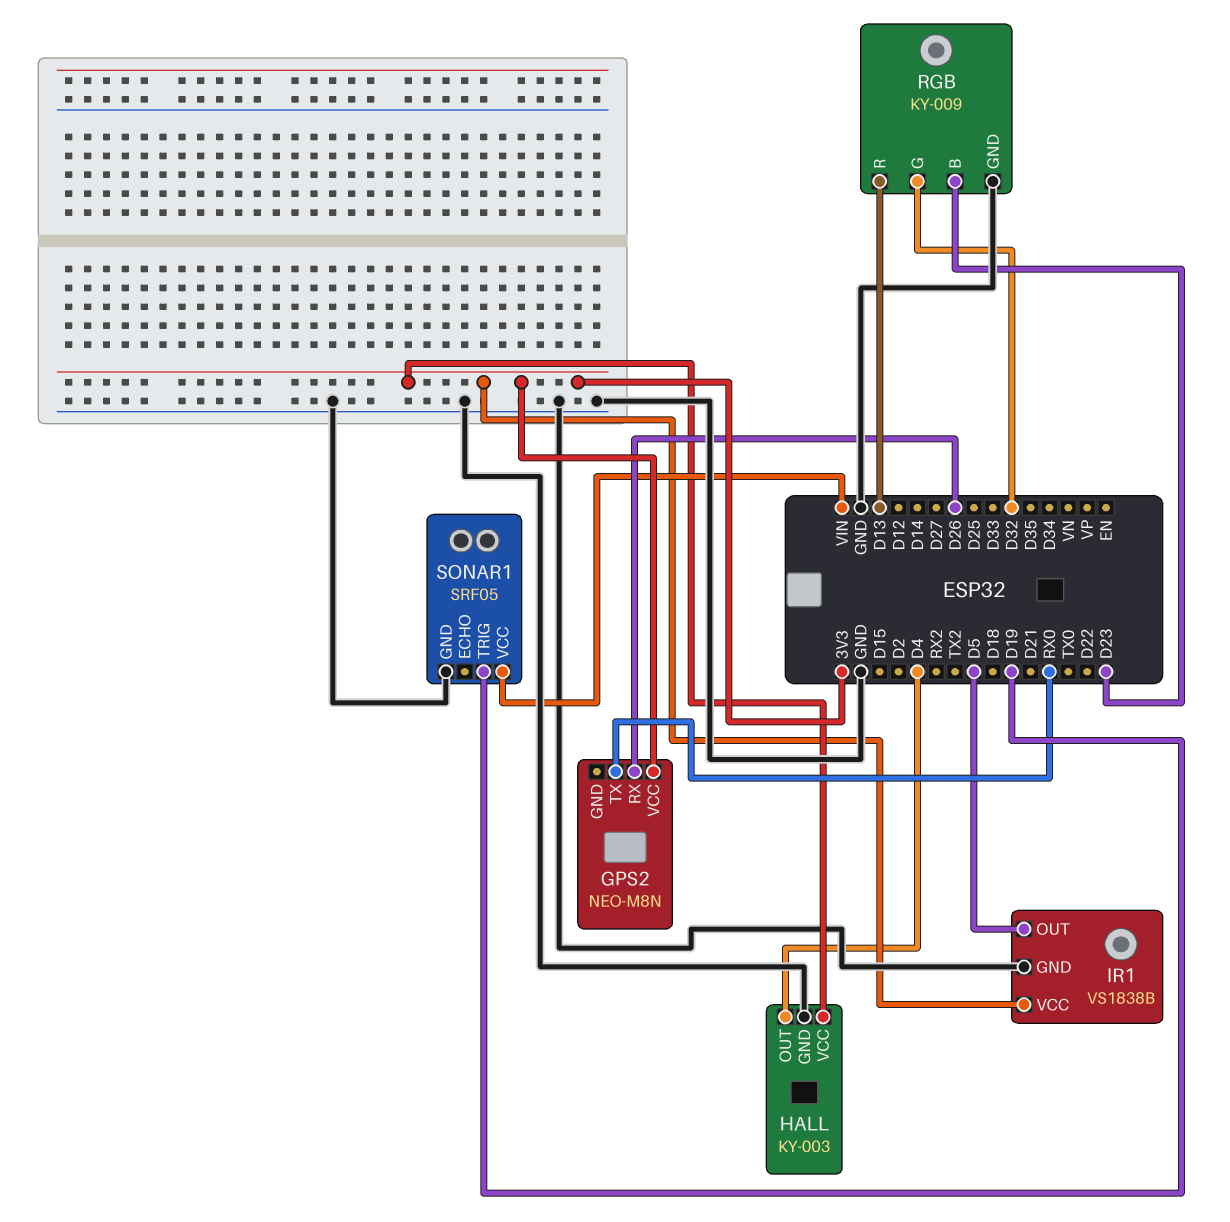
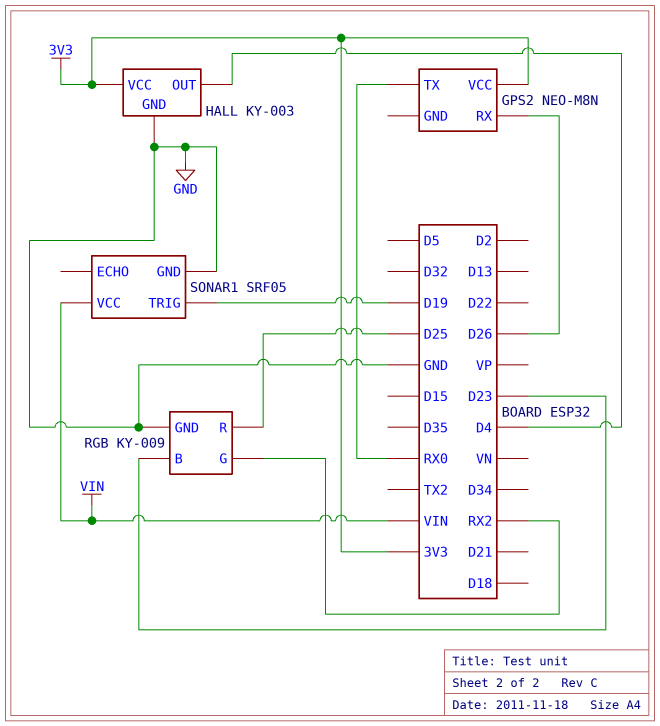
IR1: VS1838B -> none
IR1 pin GND: GND -> none
IR1 pin OUT: D5 -> none
IR1 pin VCC: 3V3 -> none
RGB pin G: D32 -> RX2
RGB pin R: D13 -> D25

